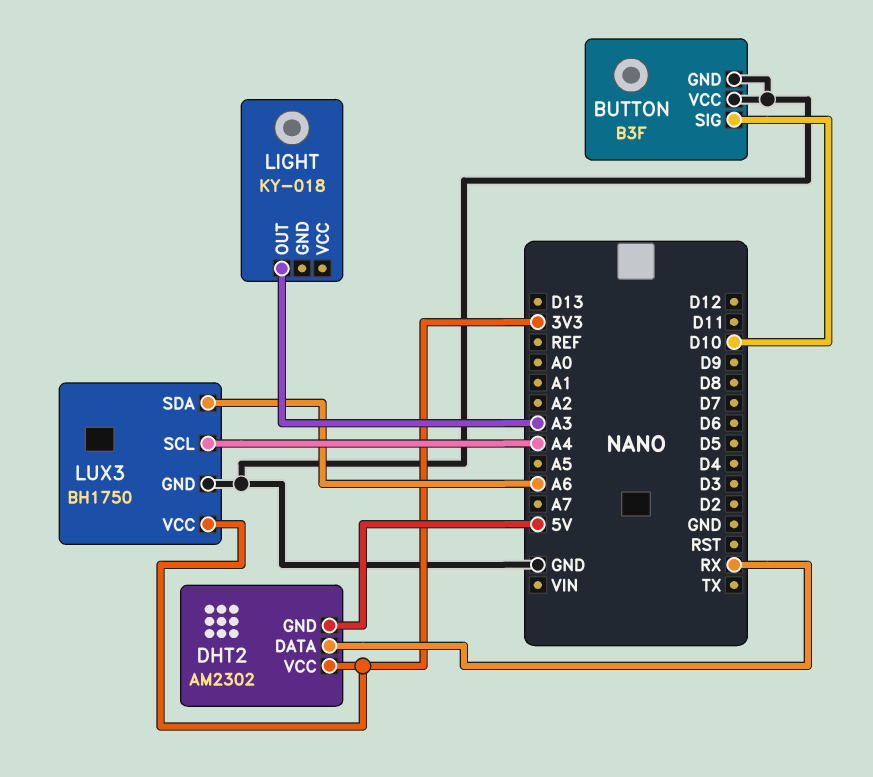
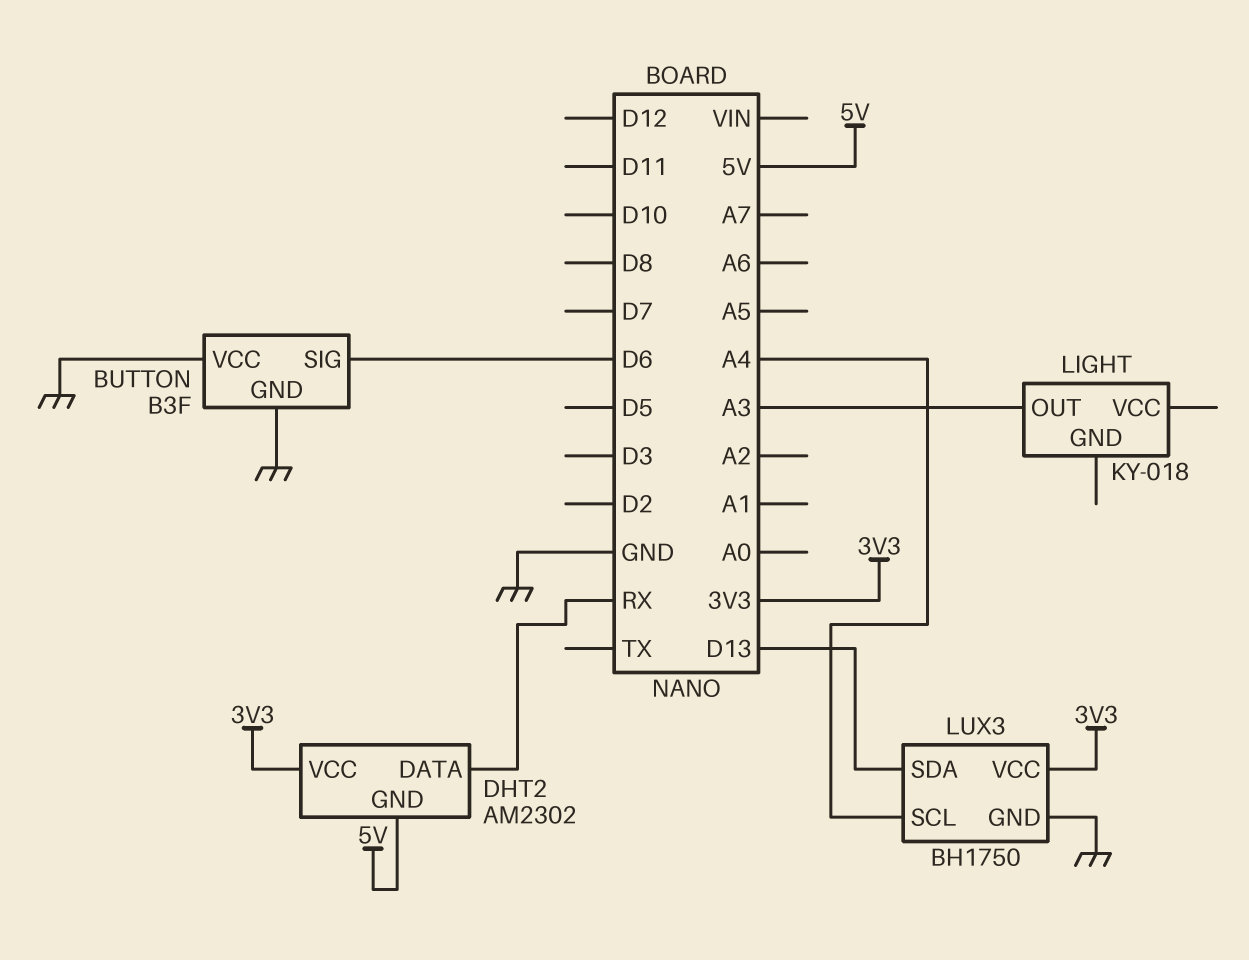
BUTTON pin SIG: D10 -> D6
LUX3 pin SDA: A6 -> D13

